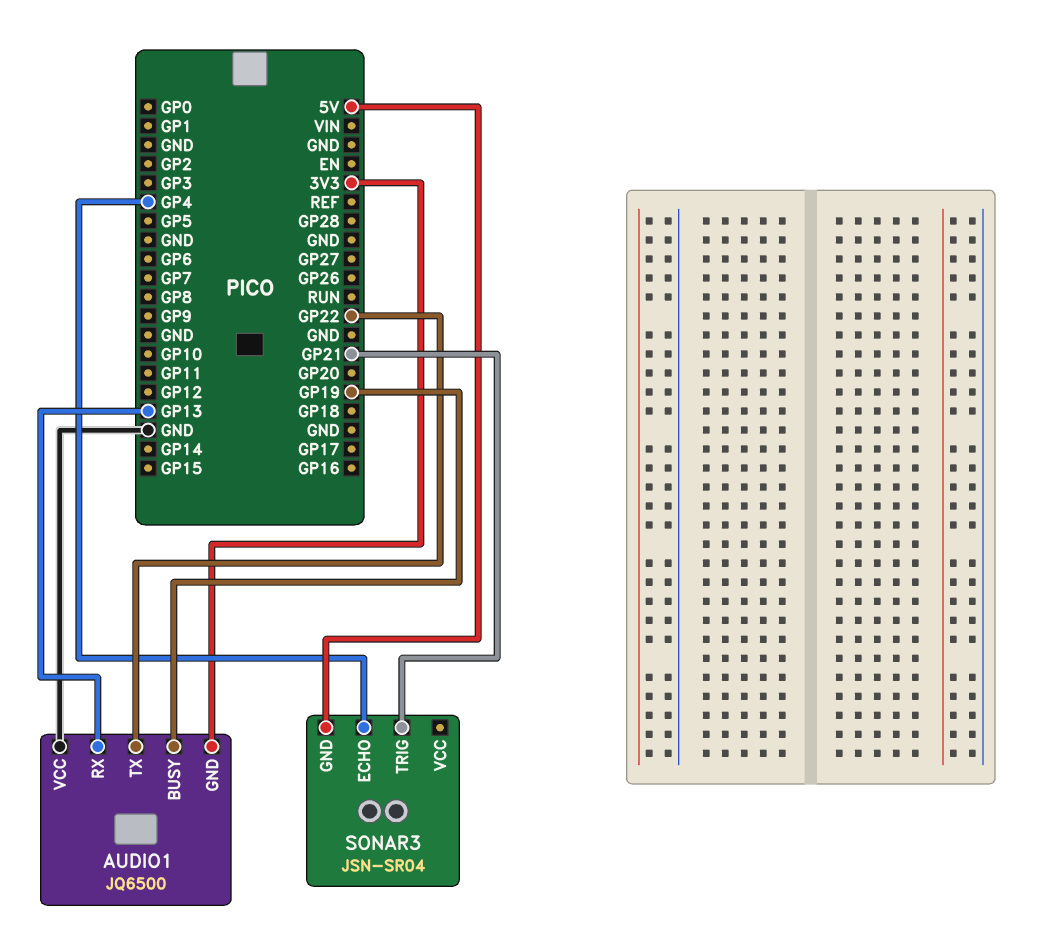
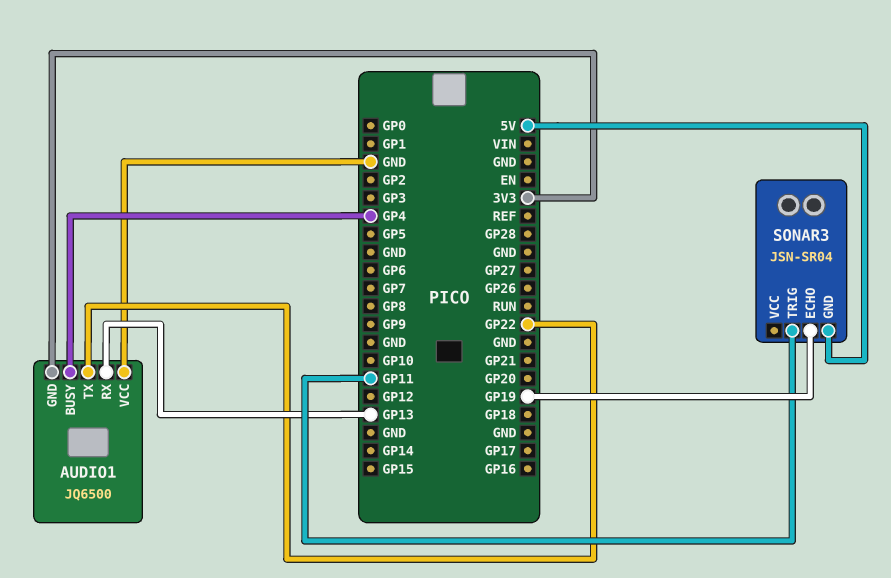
AUDIO1 pin BUSY: GP19 -> GP4
SONAR3 pin ECHO: GP4 -> GP19
SONAR3 pin TRIG: GP21 -> GP11

